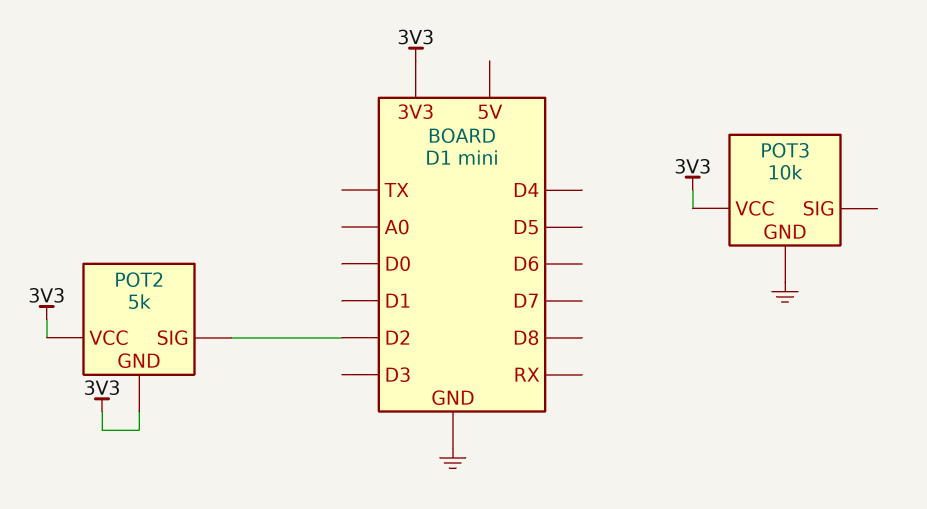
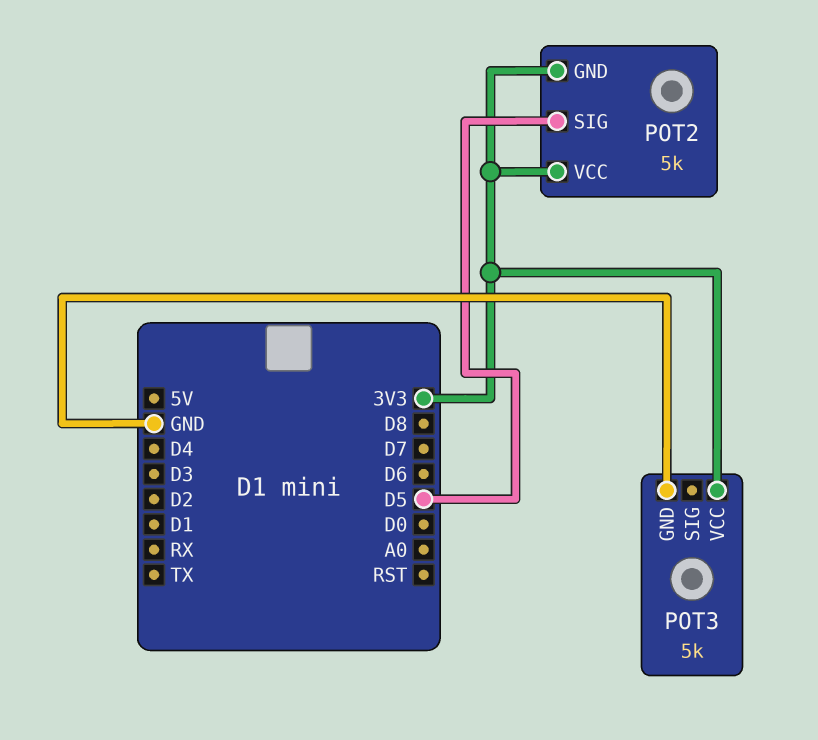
POT2 pin SIG: D2 -> D5
POT3: 10k -> 5k

